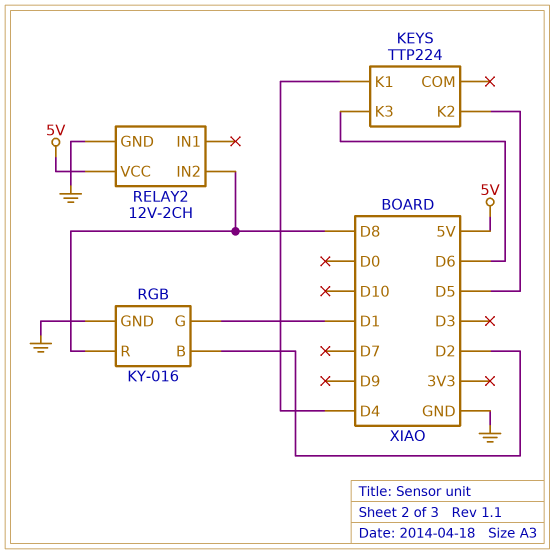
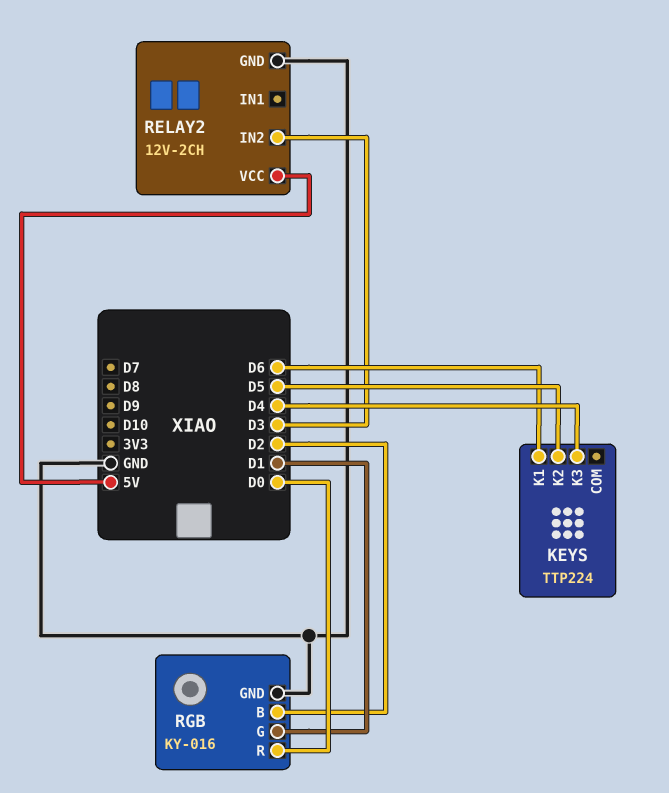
KEYS pin K1: D4 -> D6
KEYS pin K3: D6 -> D4
RELAY2 pin IN2: D8 -> D3
RGB pin R: D8 -> D0

